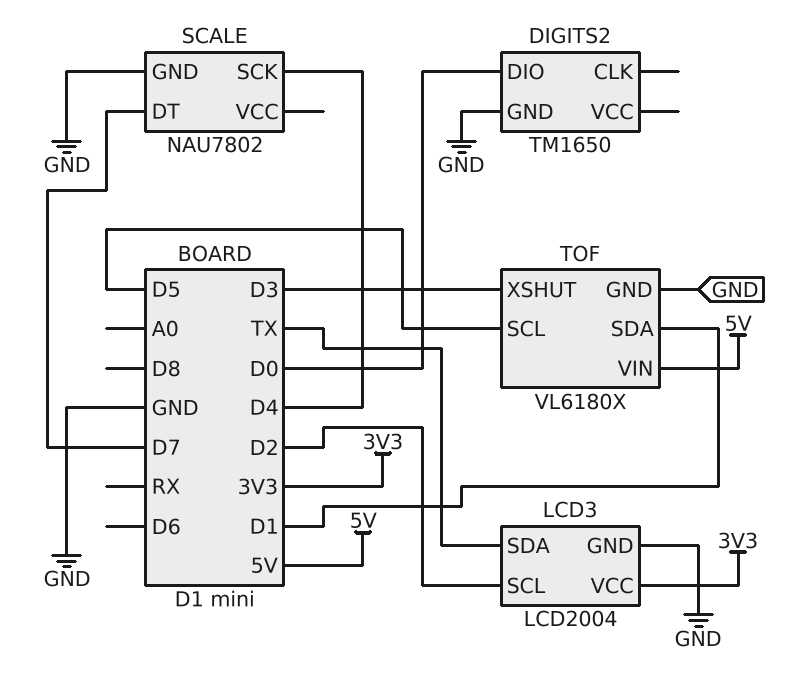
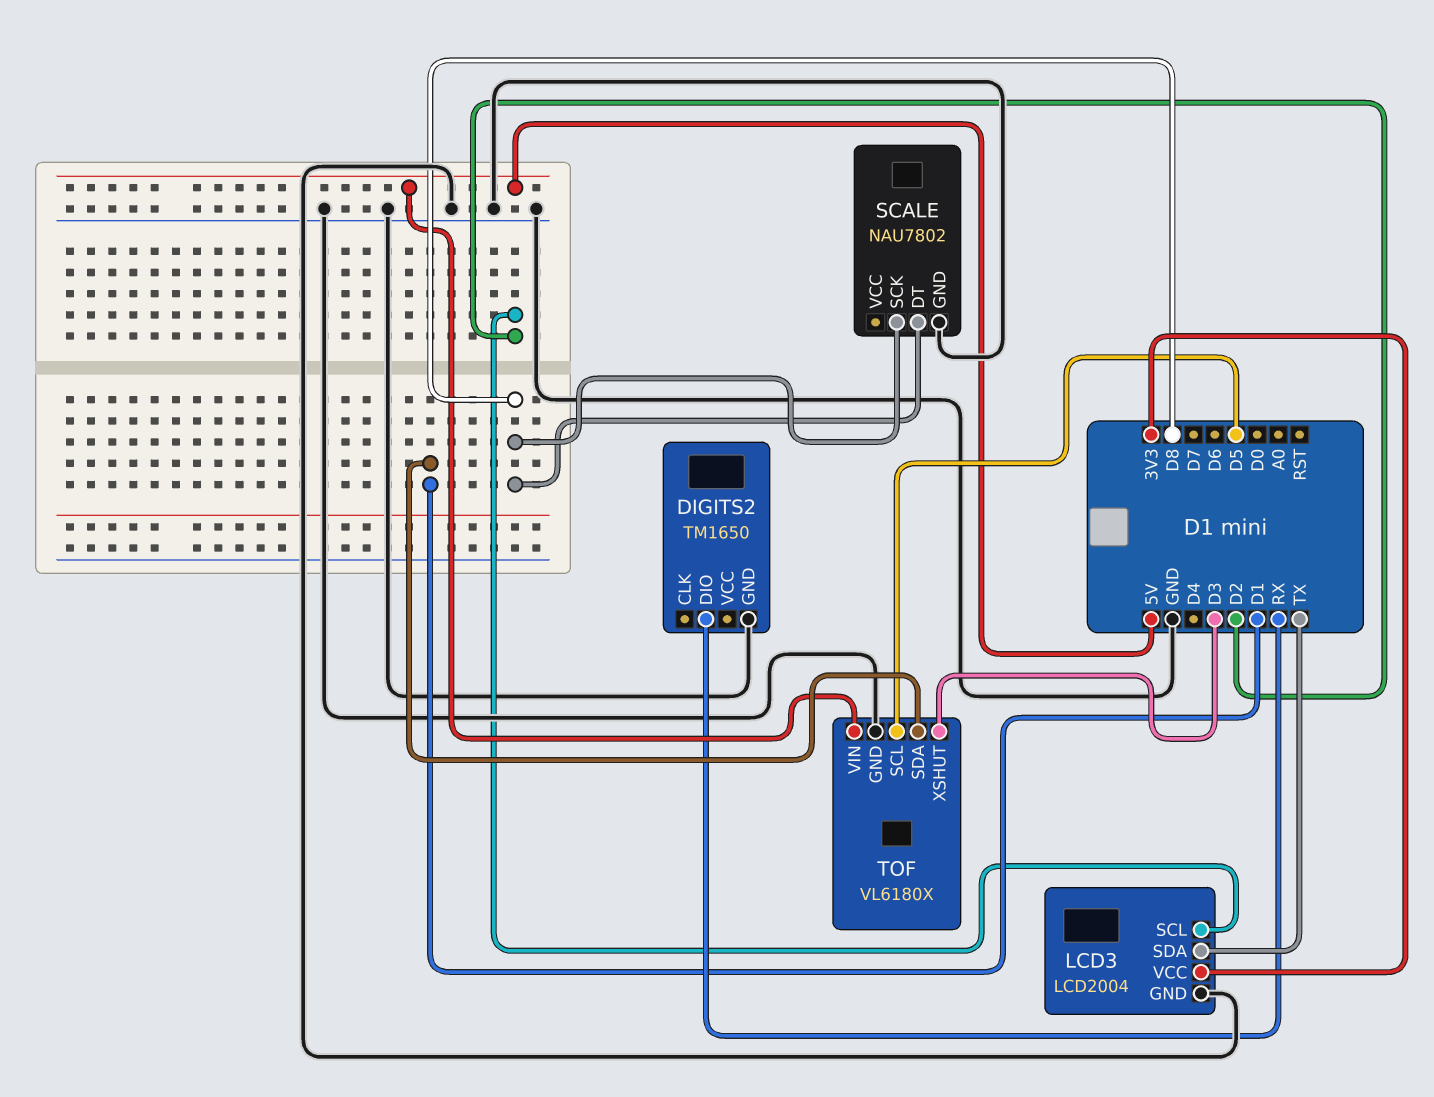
DIGITS2 pin DIO: D0 -> RX
SCALE pin DT: D7 -> D8
SCALE pin SCK: D4 -> D8

